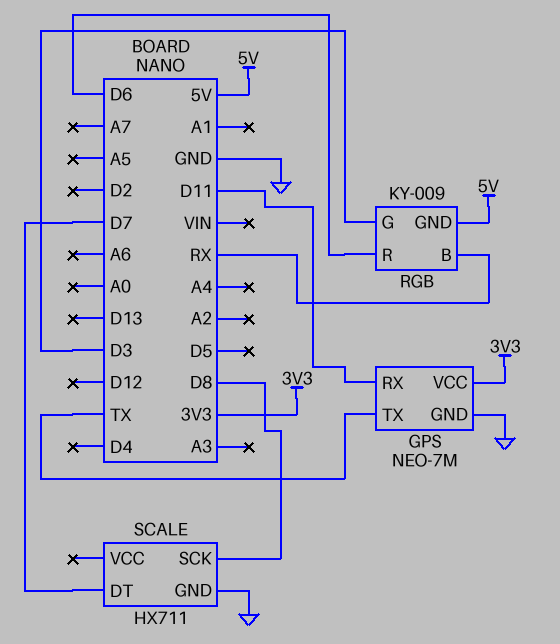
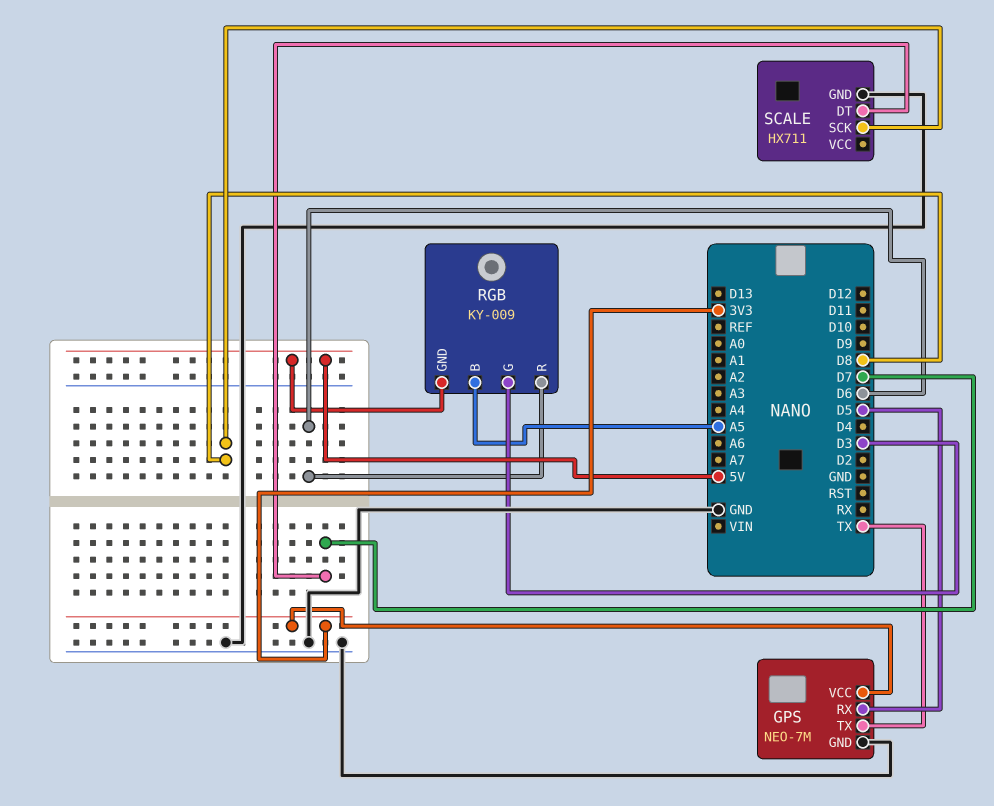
GPS pin RX: D11 -> D5
RGB pin B: RX -> A5

